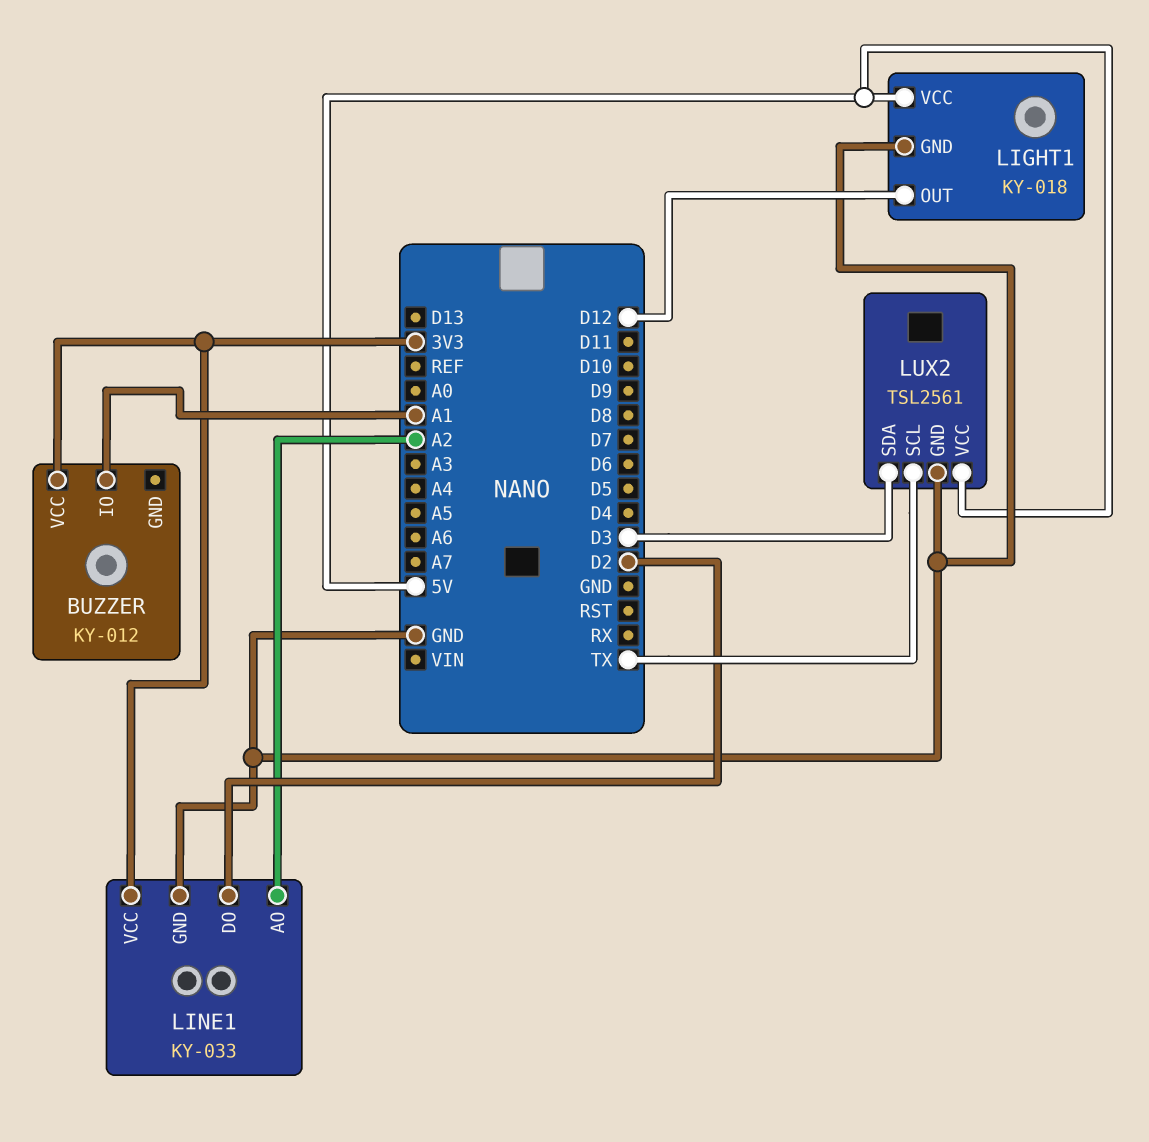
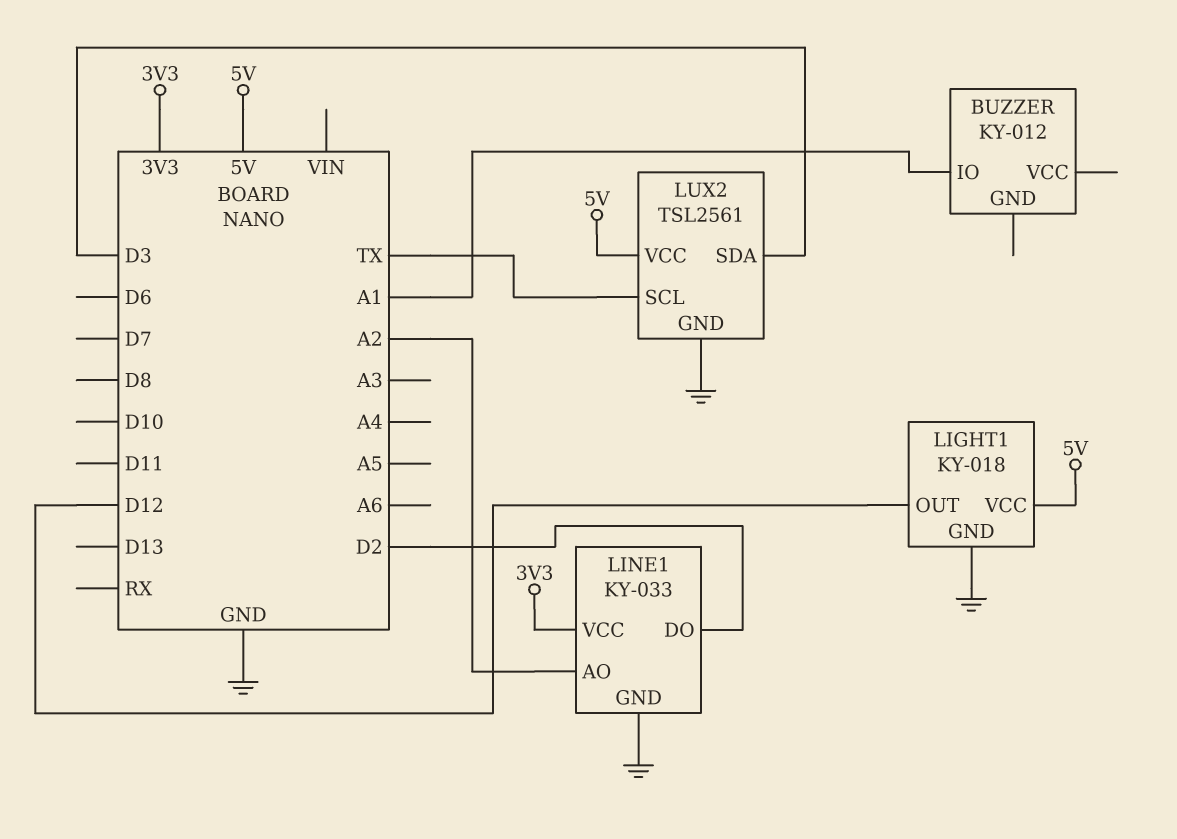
BUZZER pin VCC: 3V3 -> none

